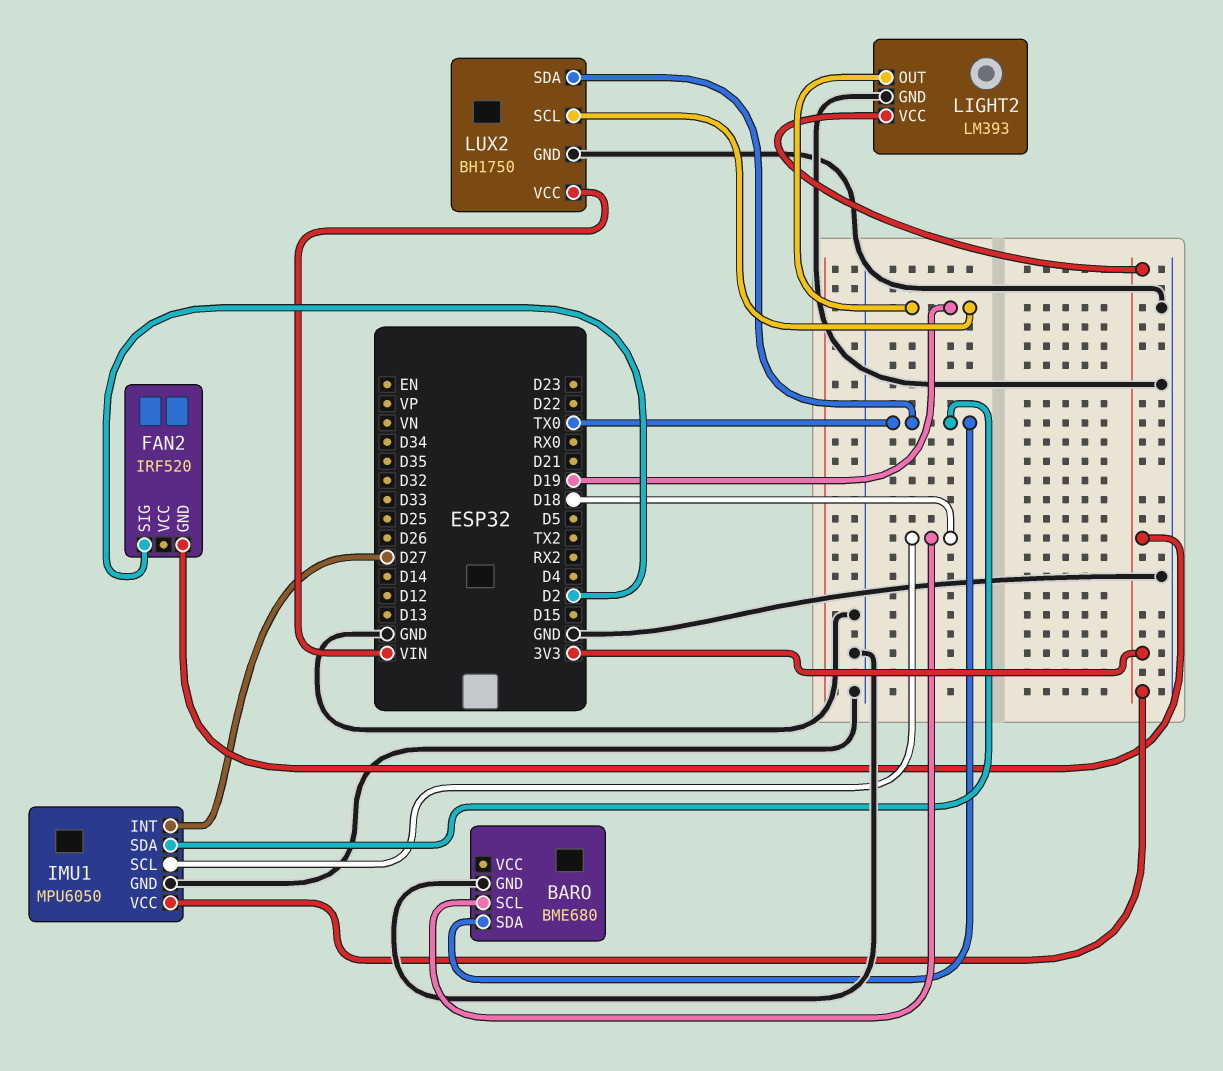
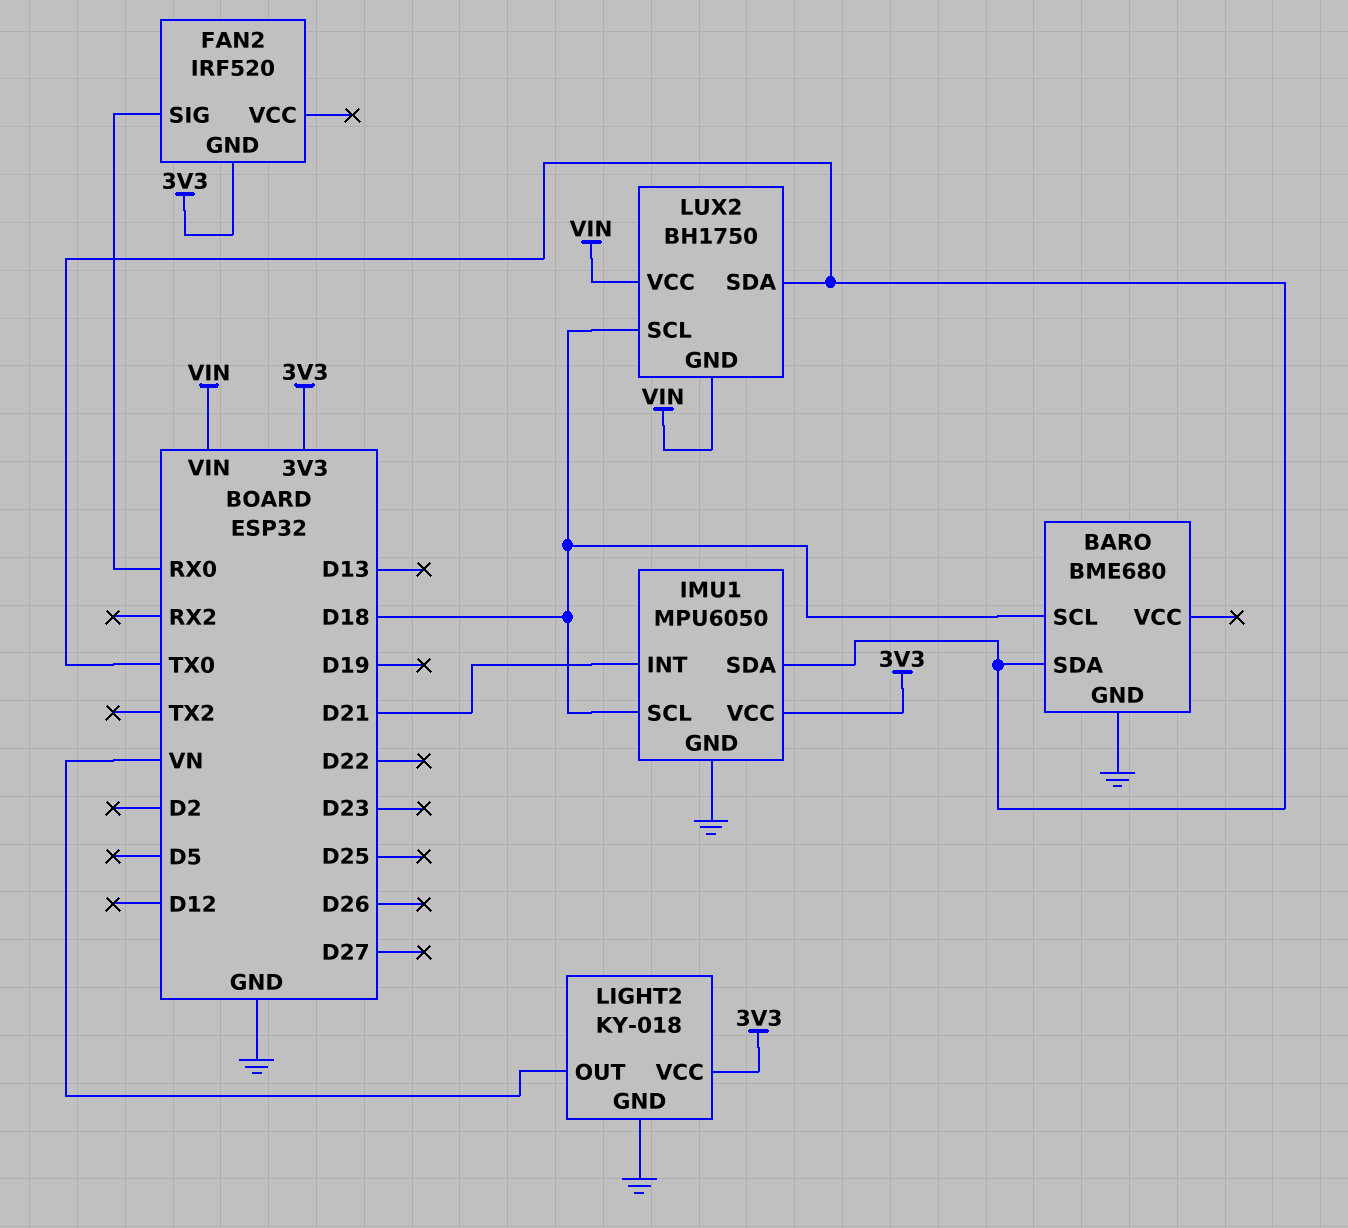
FAN2 pin SIG: D2 -> RX0
IMU1 pin INT: D27 -> D21
LIGHT2: LM393 -> KY-018
LIGHT2 pin OUT: D19 -> VN
LUX2 pin GND: GND -> VIN
LUX2 pin SCL: D19 -> D18

